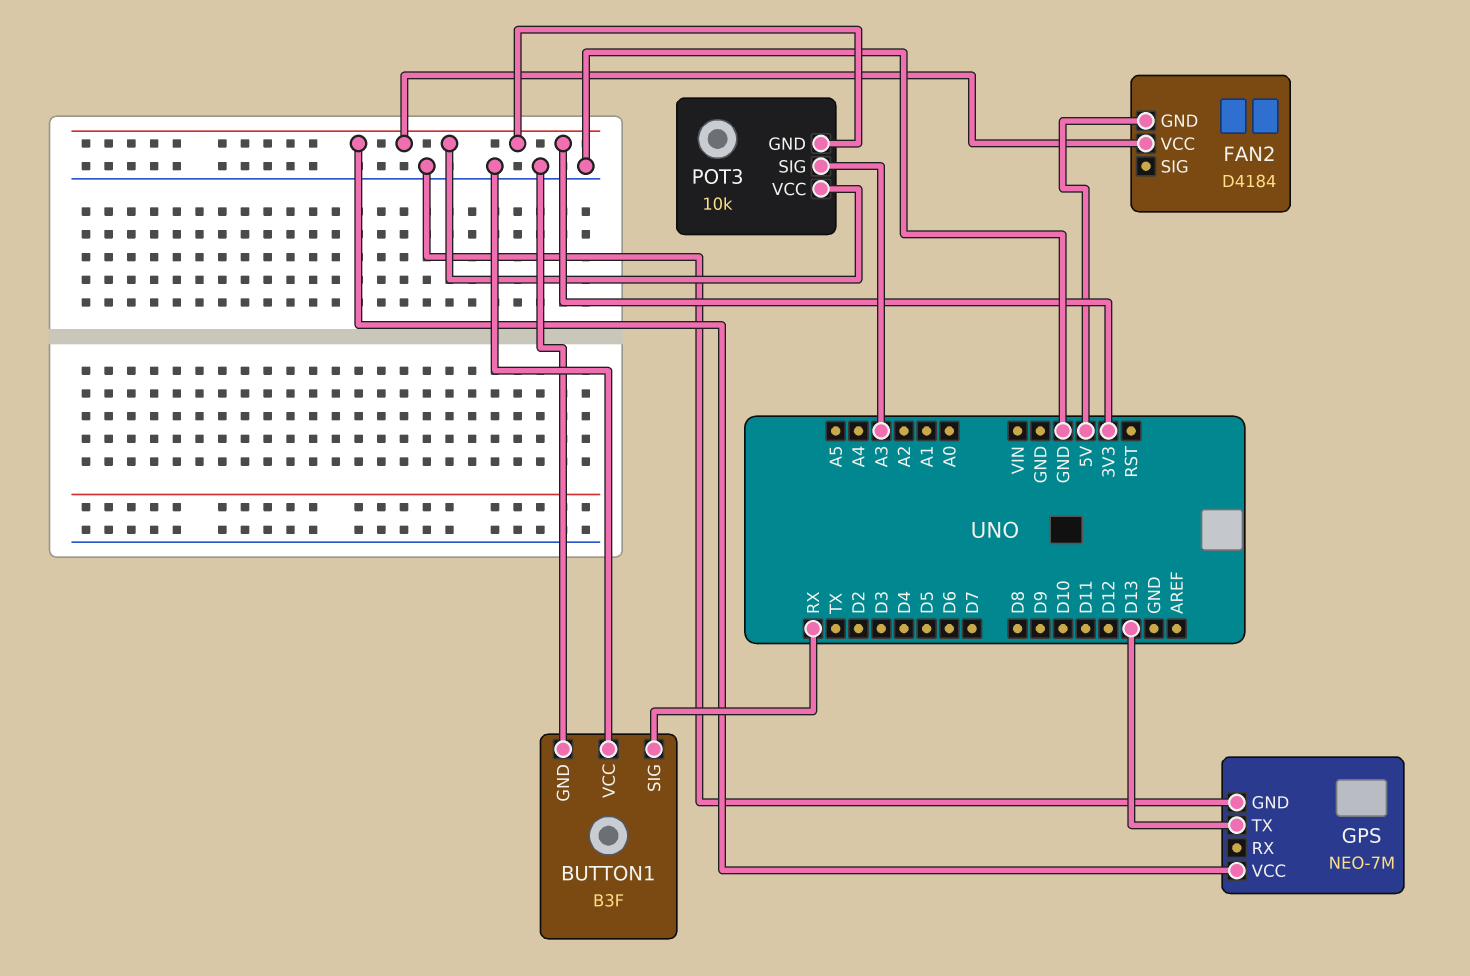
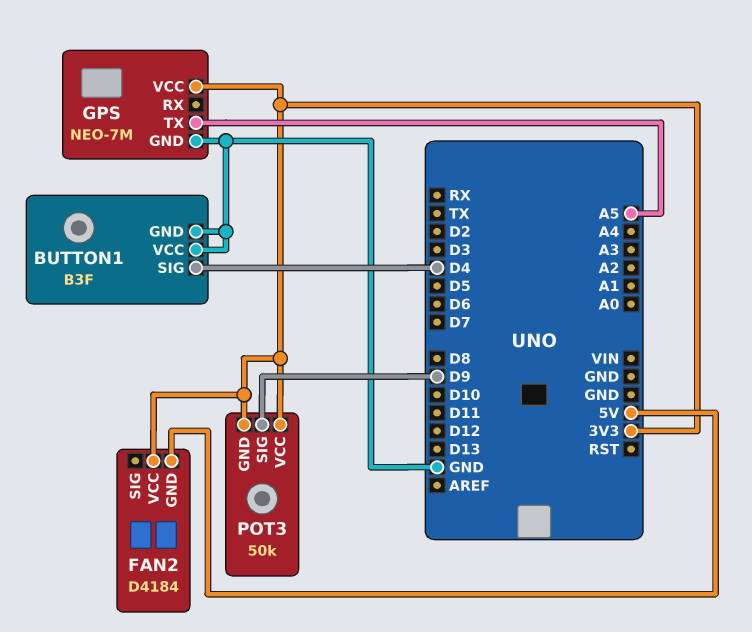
BUTTON1 pin SIG: RX -> D4
GPS pin TX: D13 -> A5
POT3: 10k -> 50k
POT3 pin SIG: A3 -> D9

